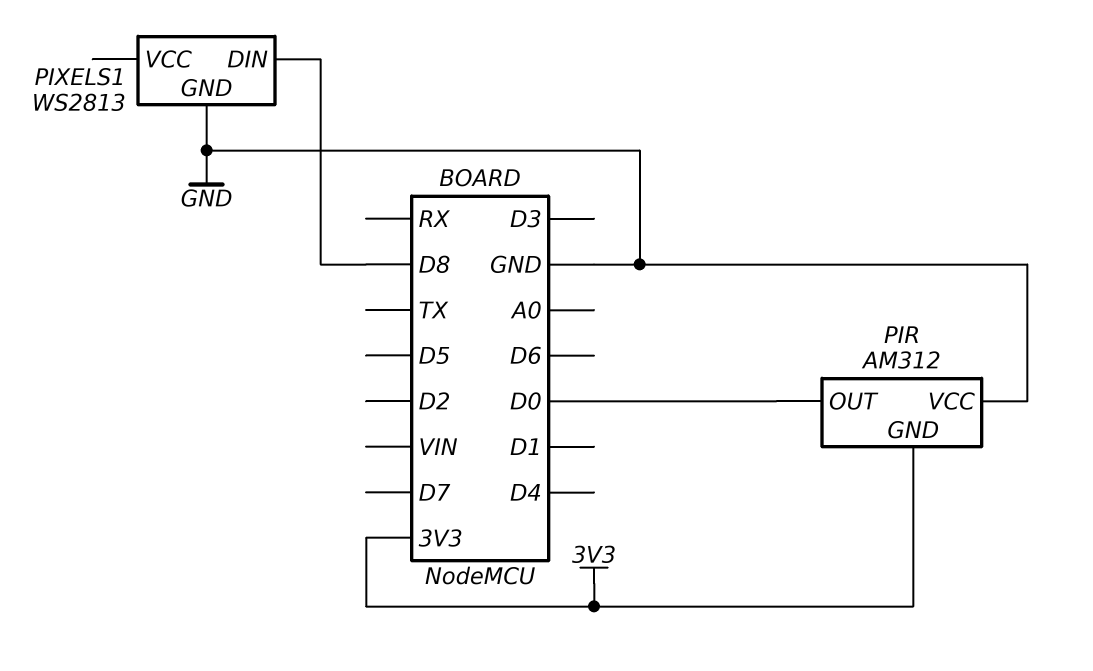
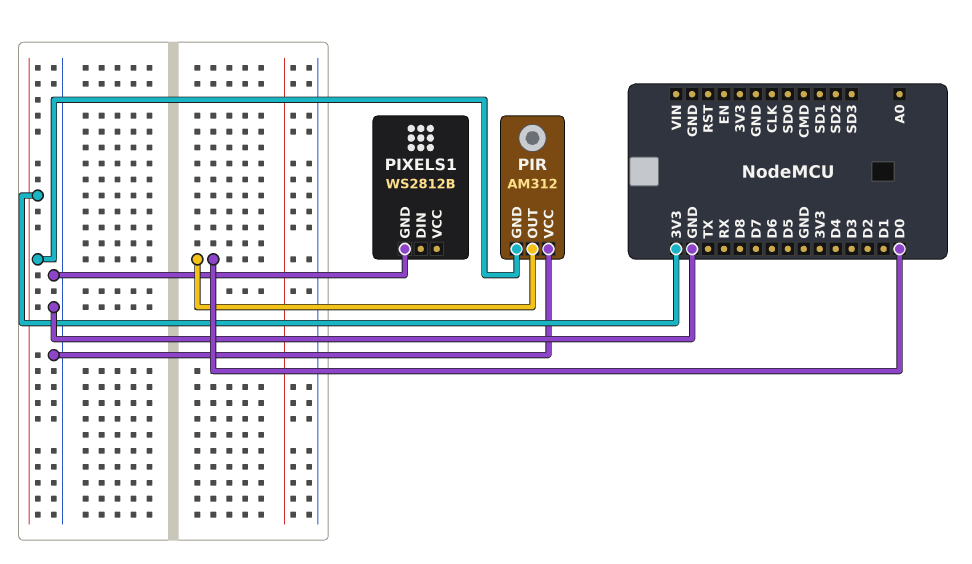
PIXELS1: WS2813 -> WS2812B
PIXELS1 pin DIN: D8 -> none

